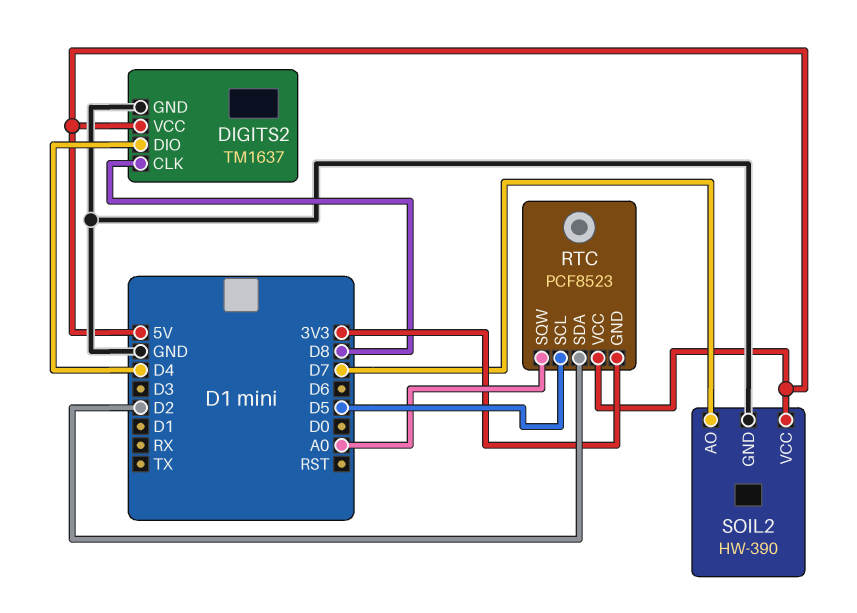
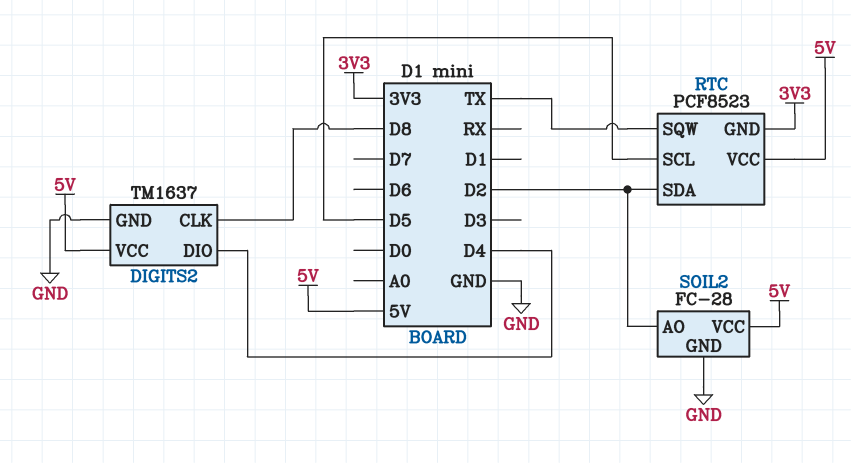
RTC pin SQW: A0 -> TX
SOIL2: HW-390 -> FC-28
SOIL2 pin AO: D7 -> D2

